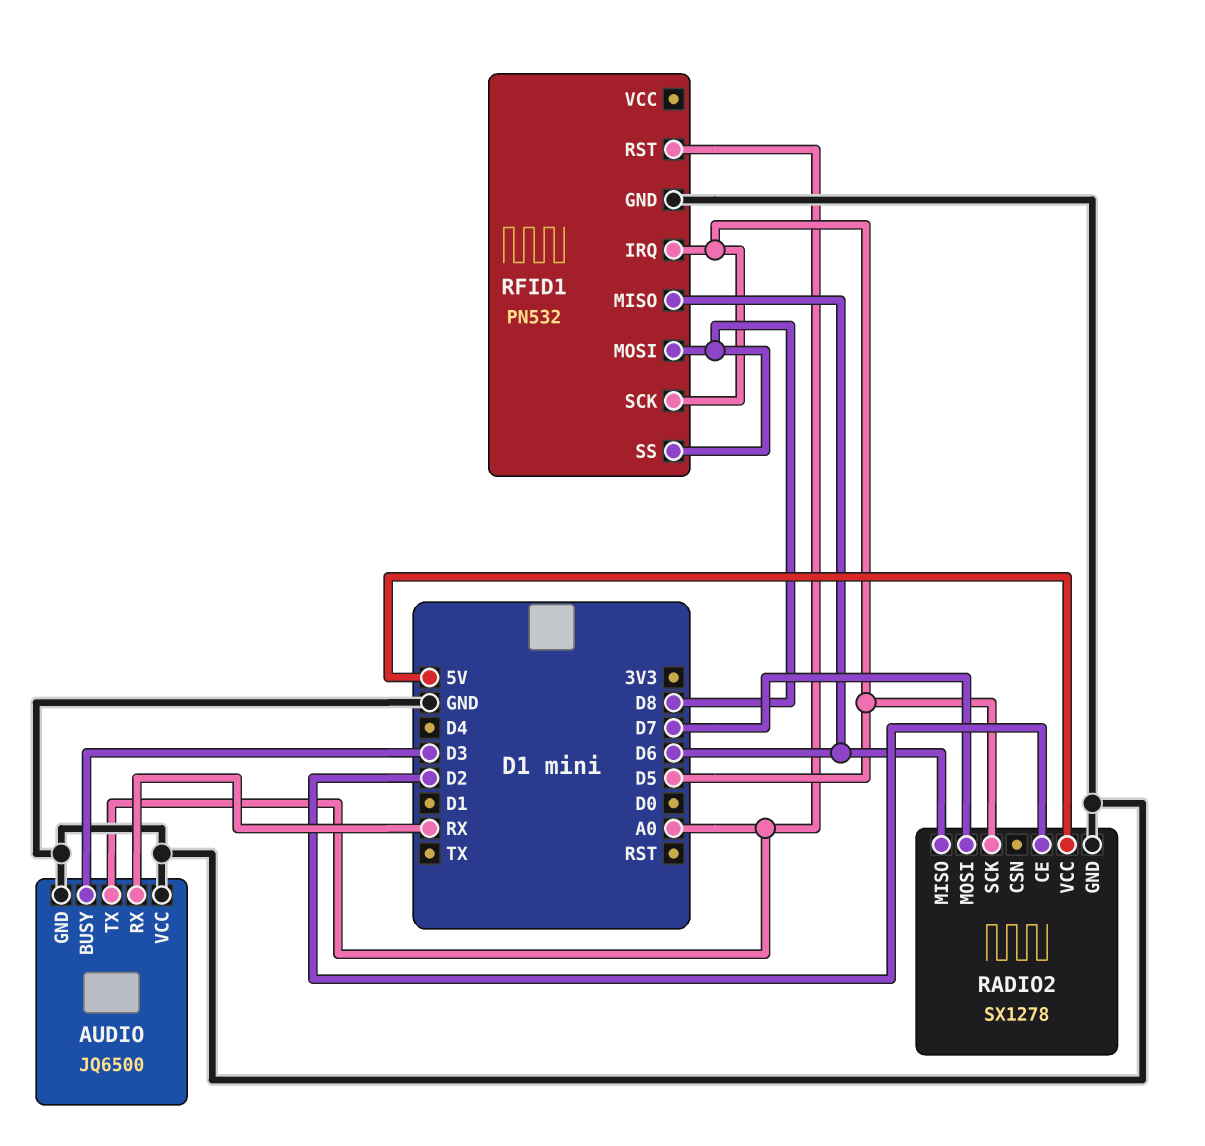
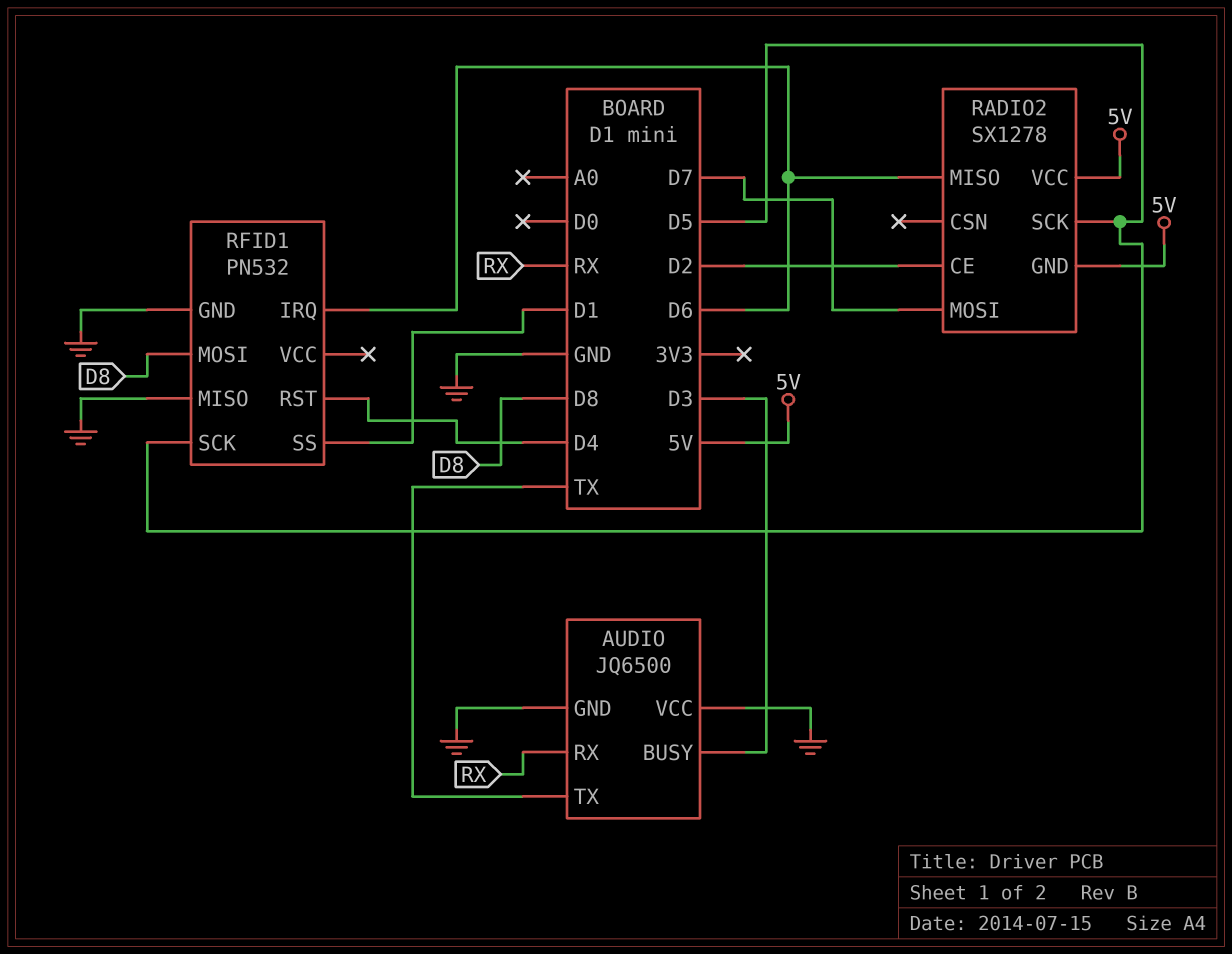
AUDIO pin TX: A0 -> TX
RADIO2 pin GND: GND -> 5V
RFID1 pin IRQ: D5 -> D6
RFID1 pin MISO: D6 -> GND
RFID1 pin RST: A0 -> D4
RFID1 pin SS: D8 -> D1

